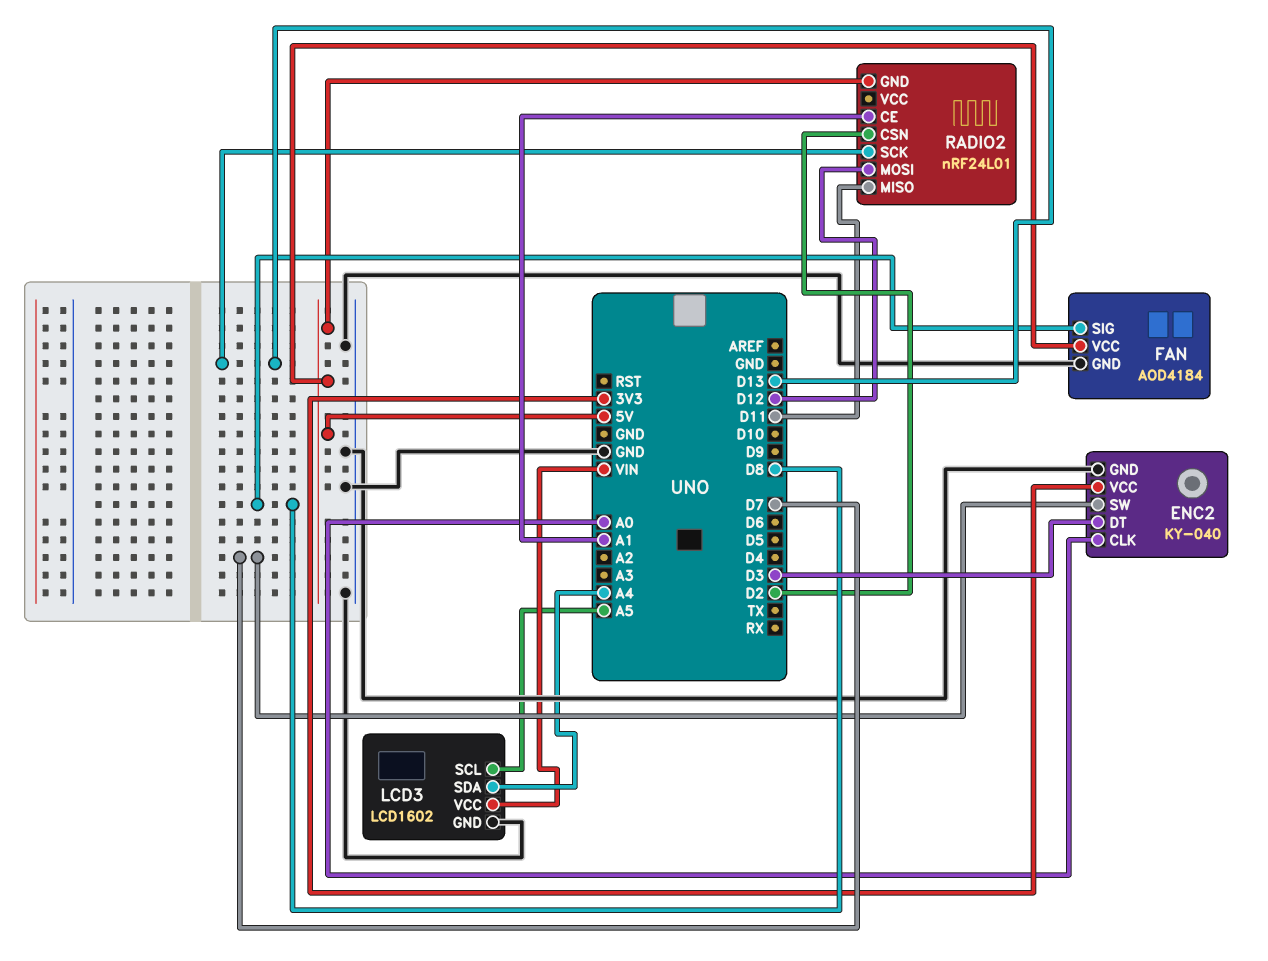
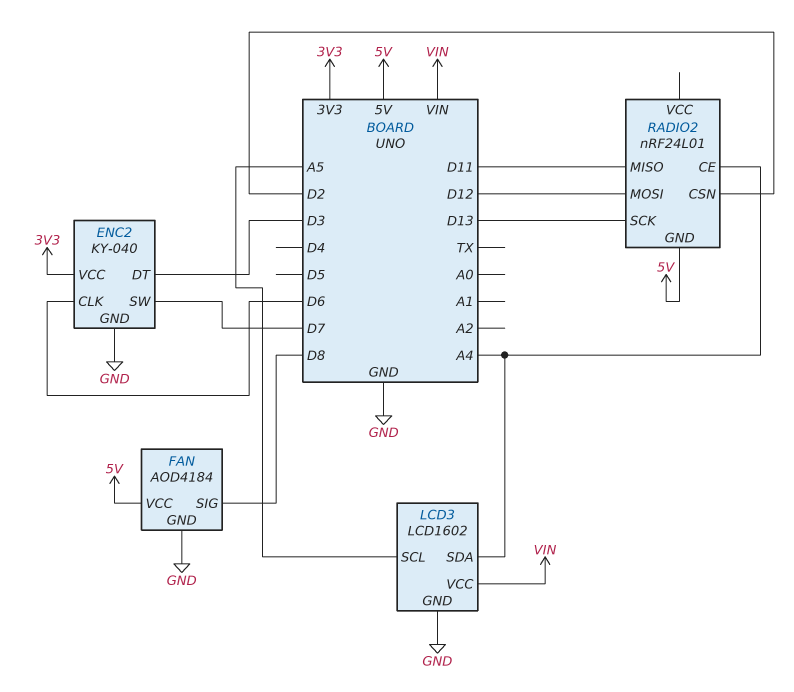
ENC2 pin CLK: A0 -> D6
RADIO2 pin CE: A1 -> A4

